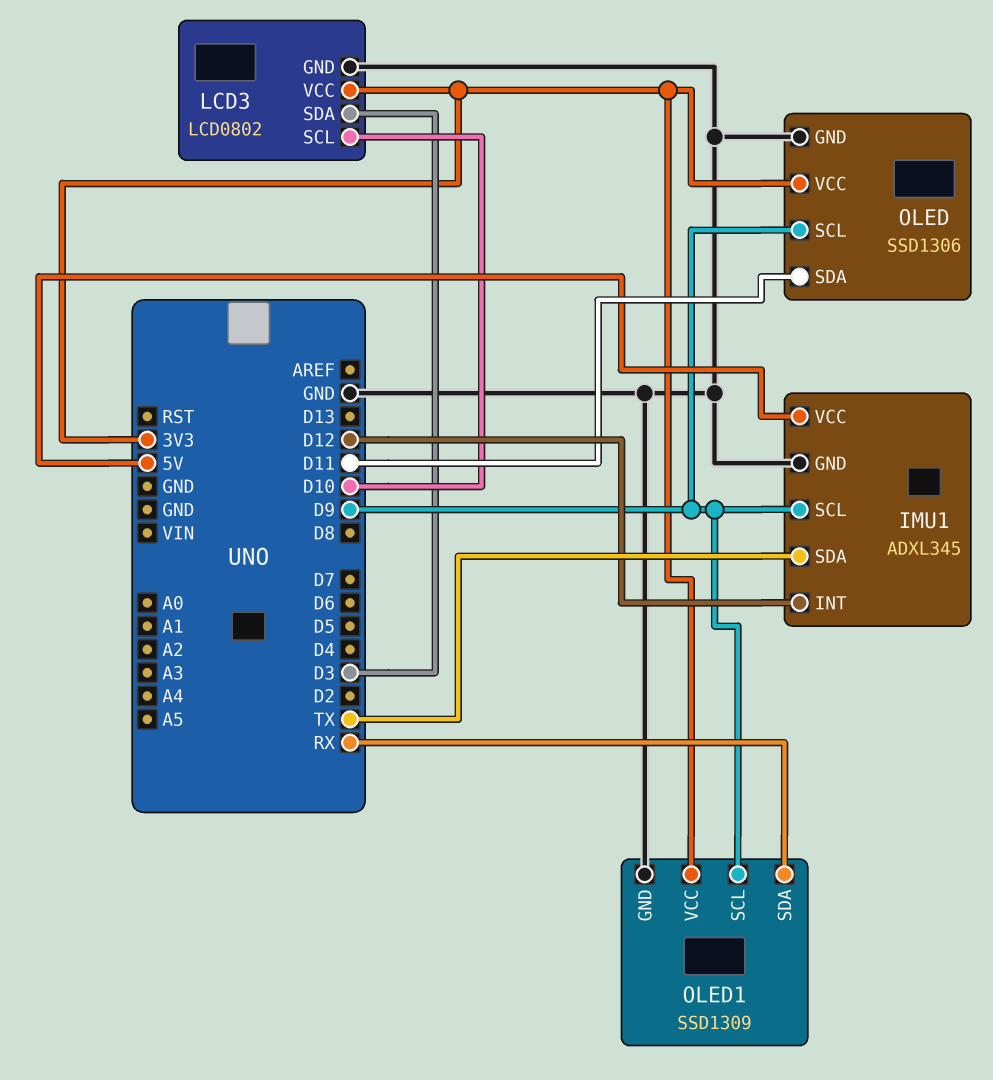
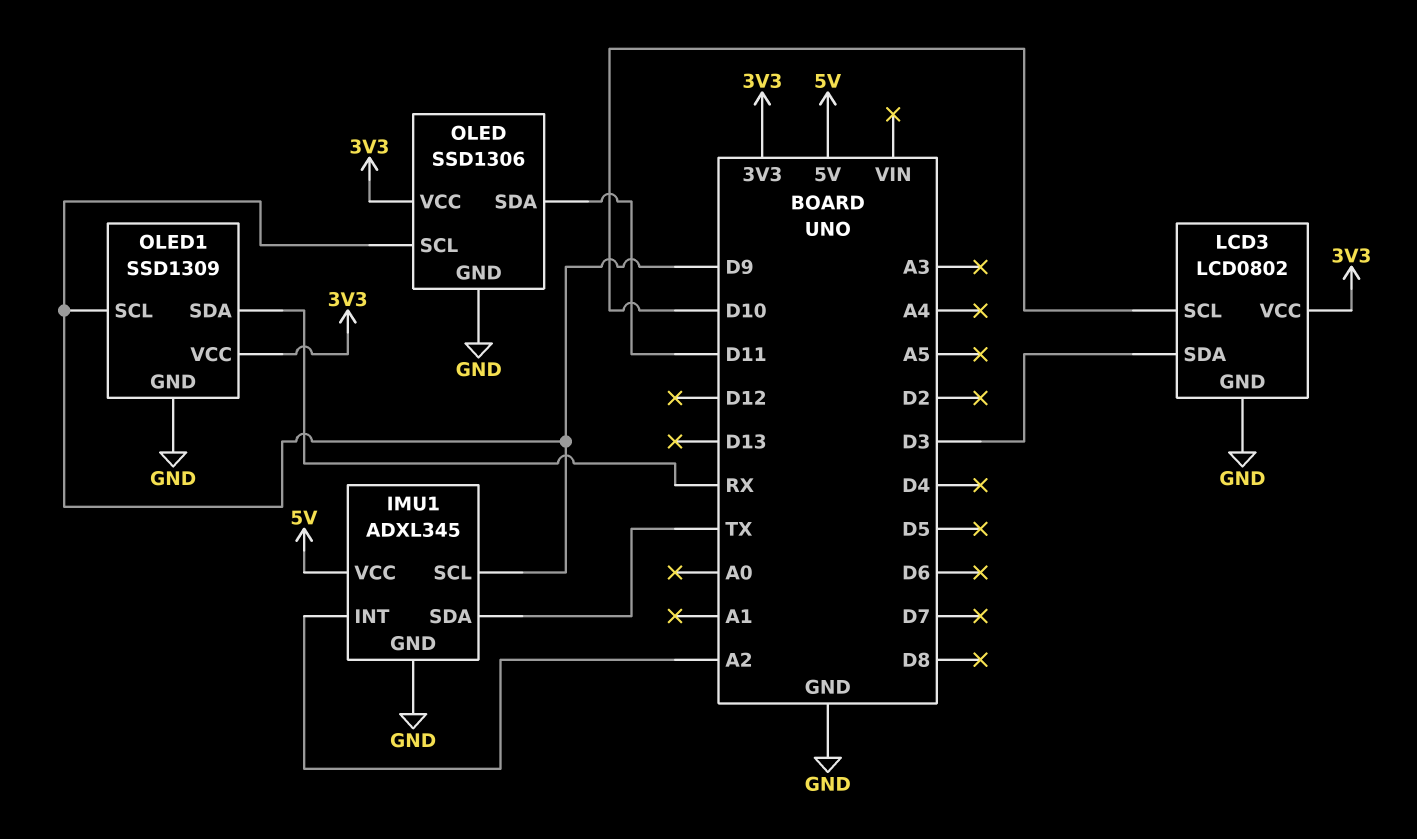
IMU1 pin INT: D12 -> A2

